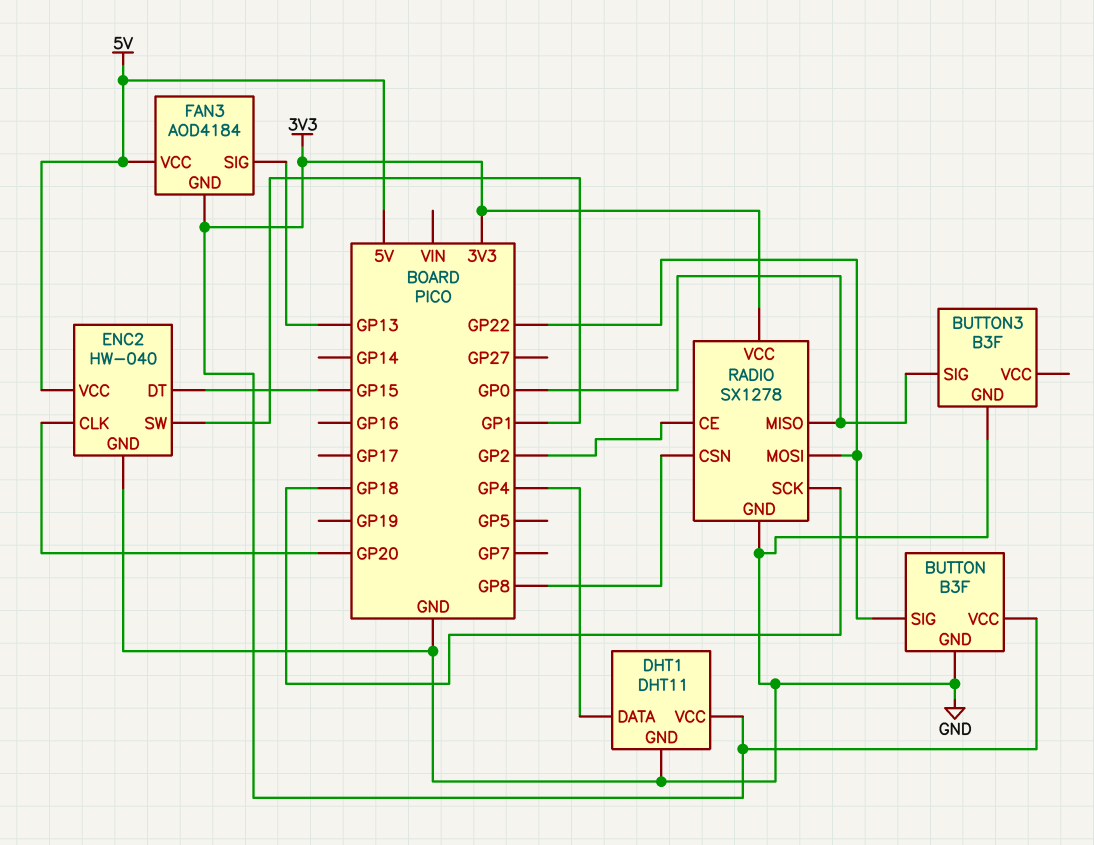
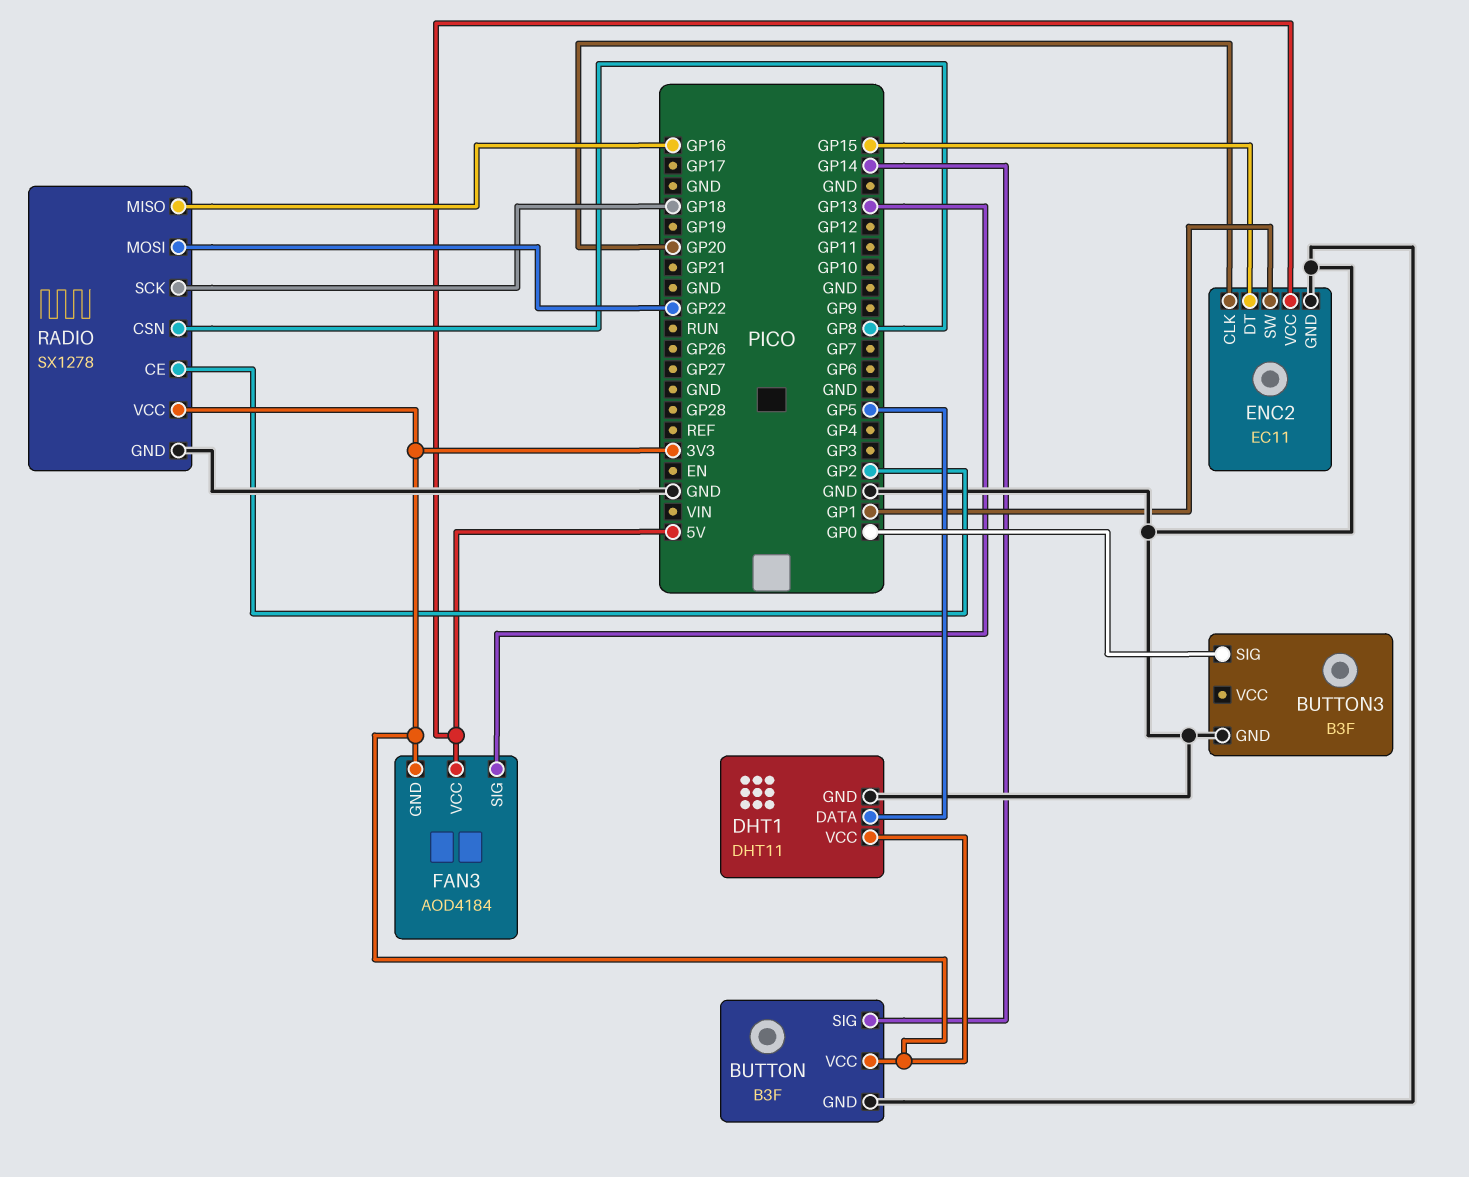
BUTTON pin SIG: GP22 -> GP14
DHT1 pin DATA: GP4 -> GP5
ENC2: HW-040 -> EC11
RADIO pin MISO: GP0 -> GP16

